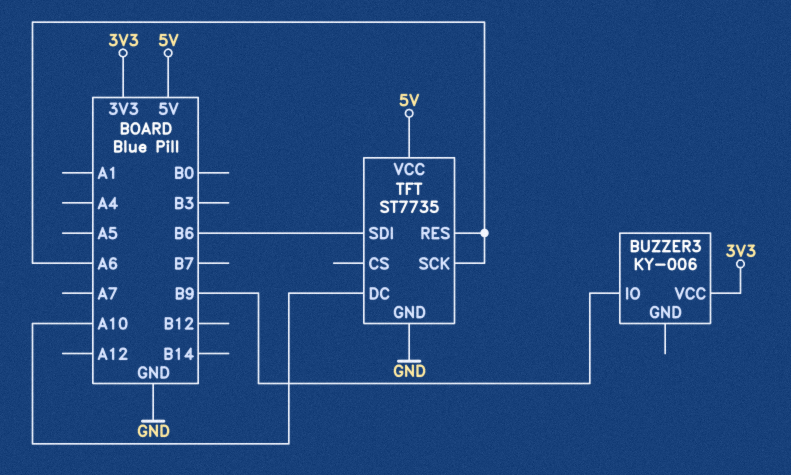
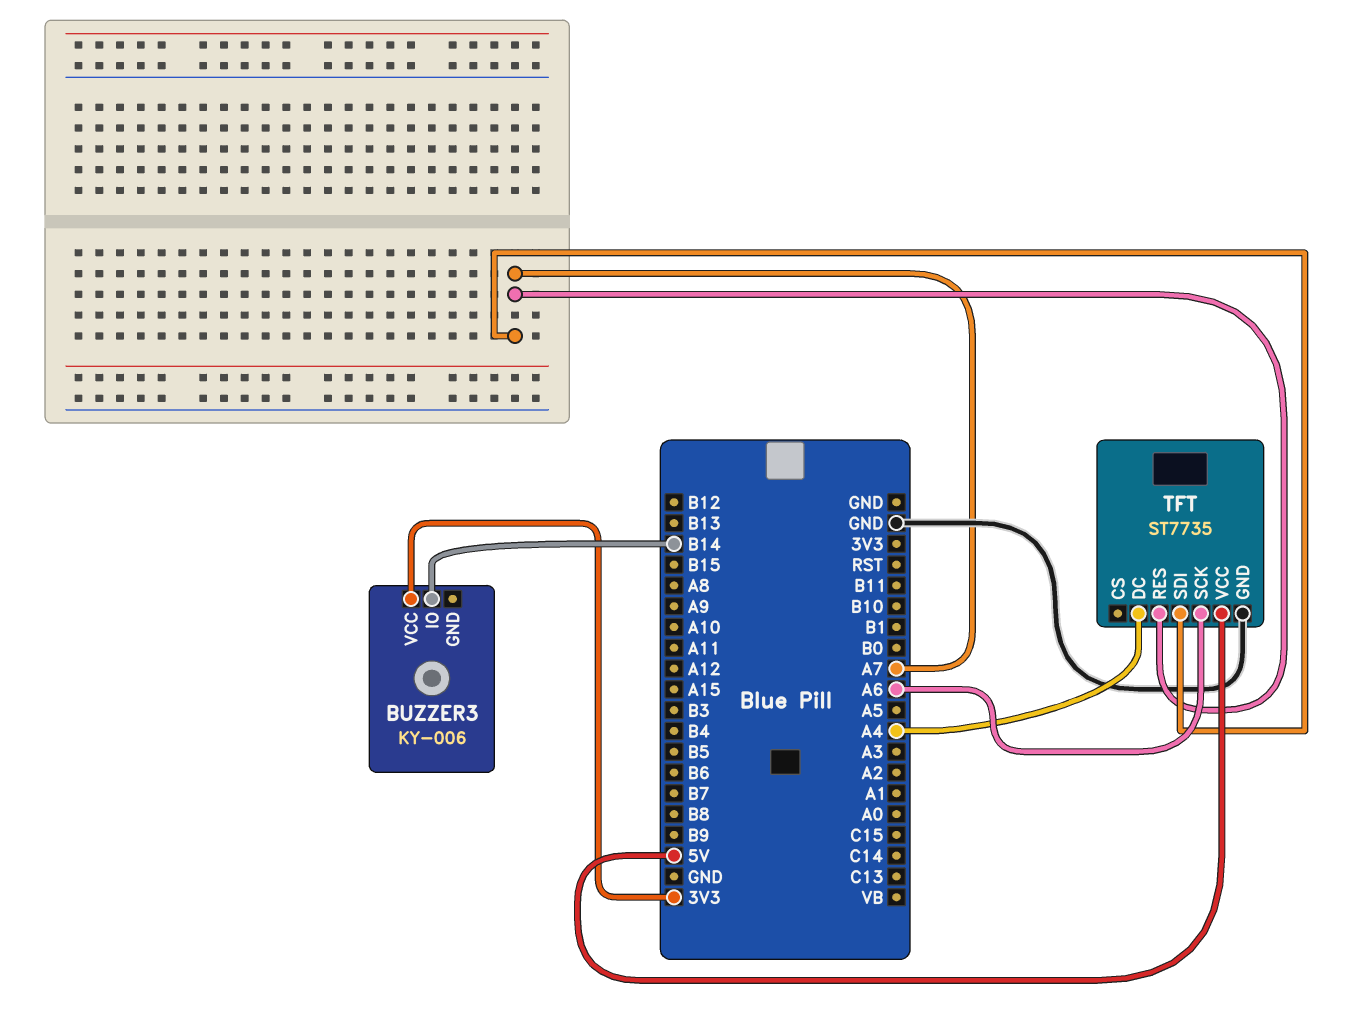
BUZZER3 pin IO: B9 -> B14
TFT pin DC: A10 -> A4
TFT pin RES: A6 -> A7
TFT pin SDI: B6 -> A7

